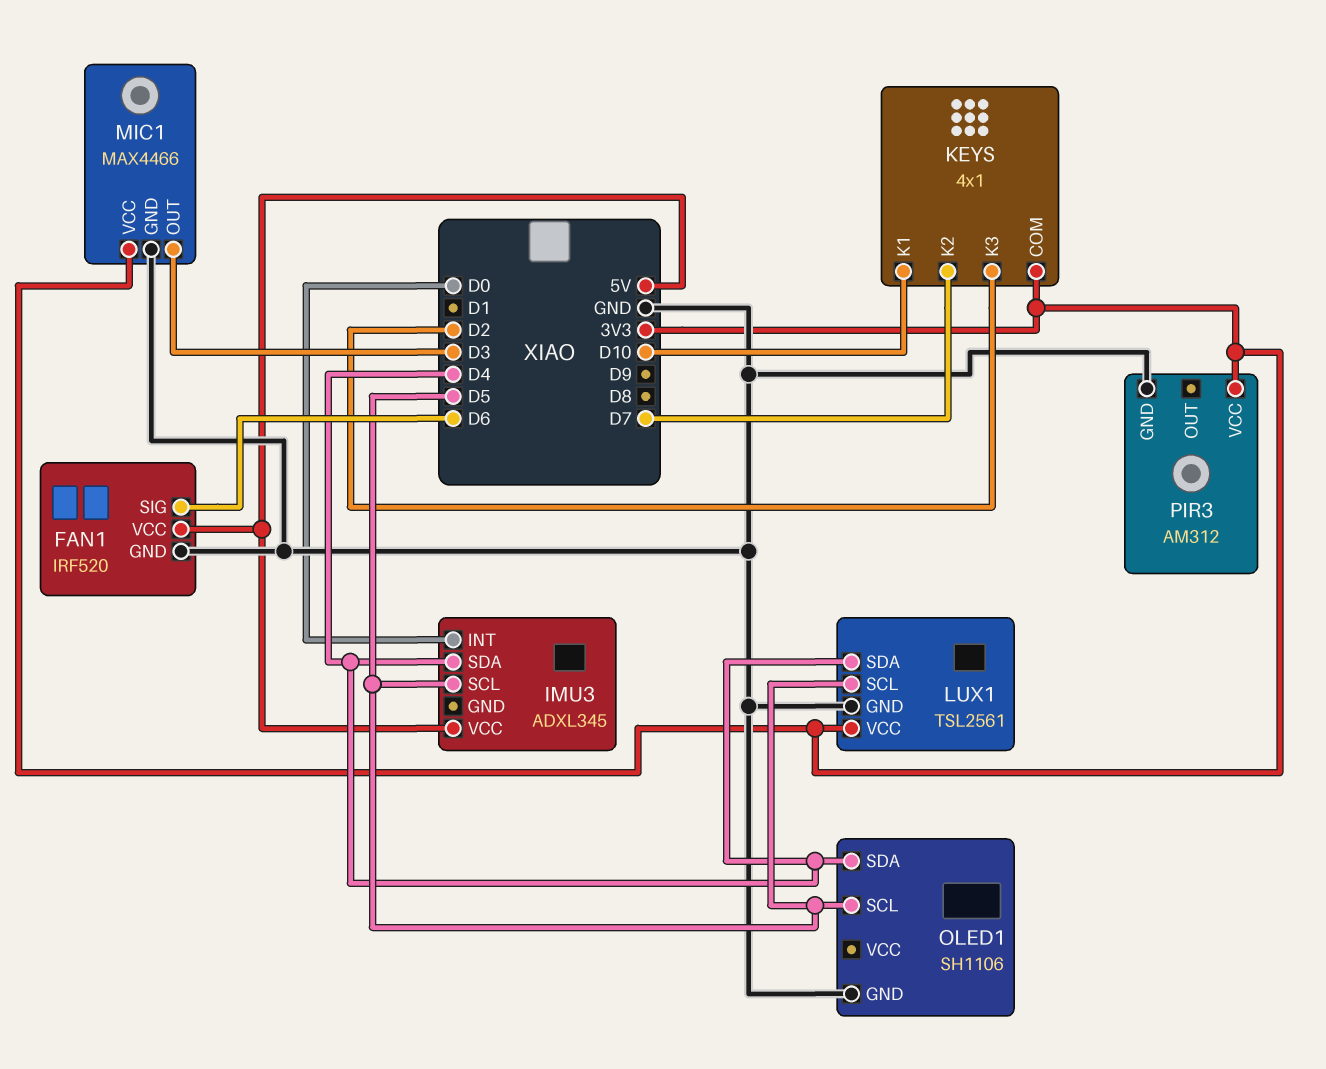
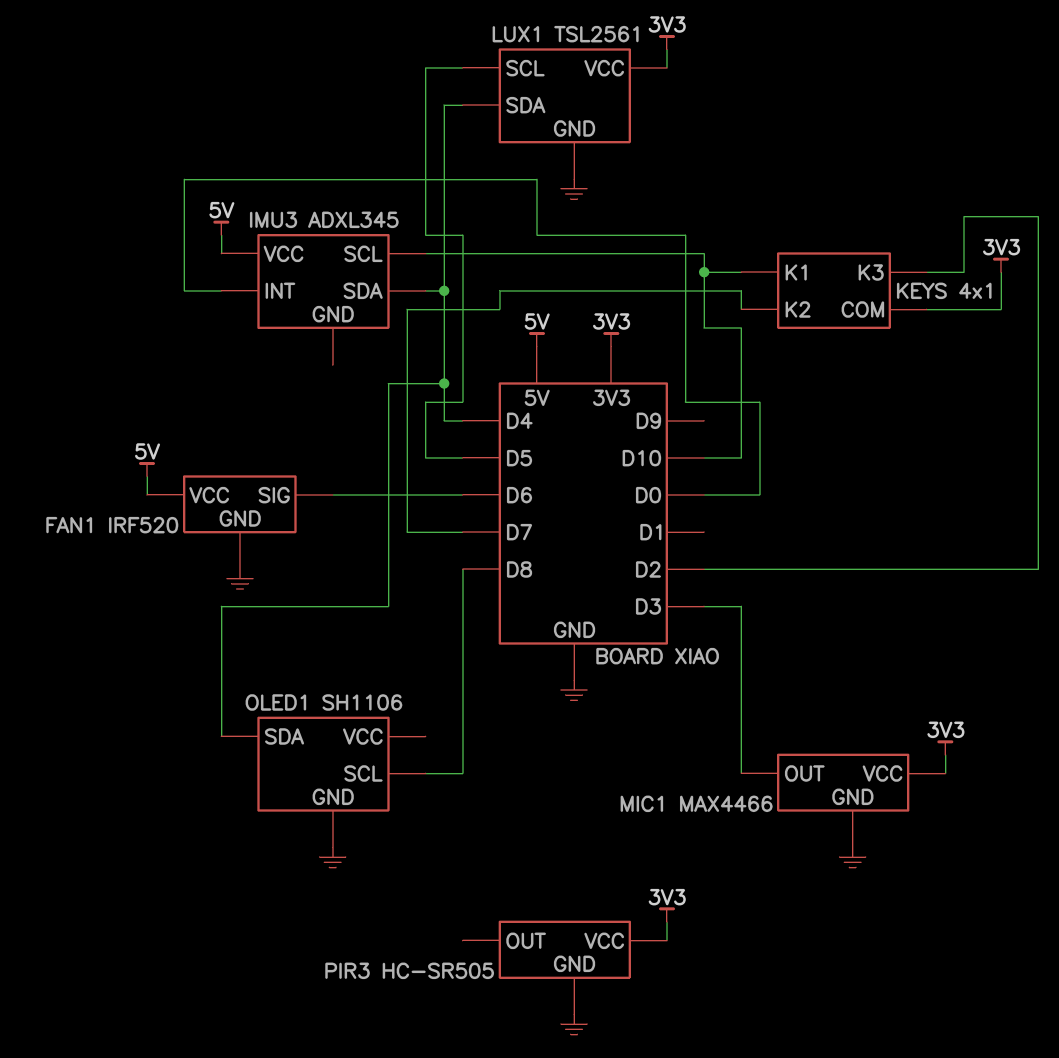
IMU3 pin SCL: D5 -> D10
OLED1 pin SCL: D5 -> D8
PIR3: AM312 -> HC-SR505

